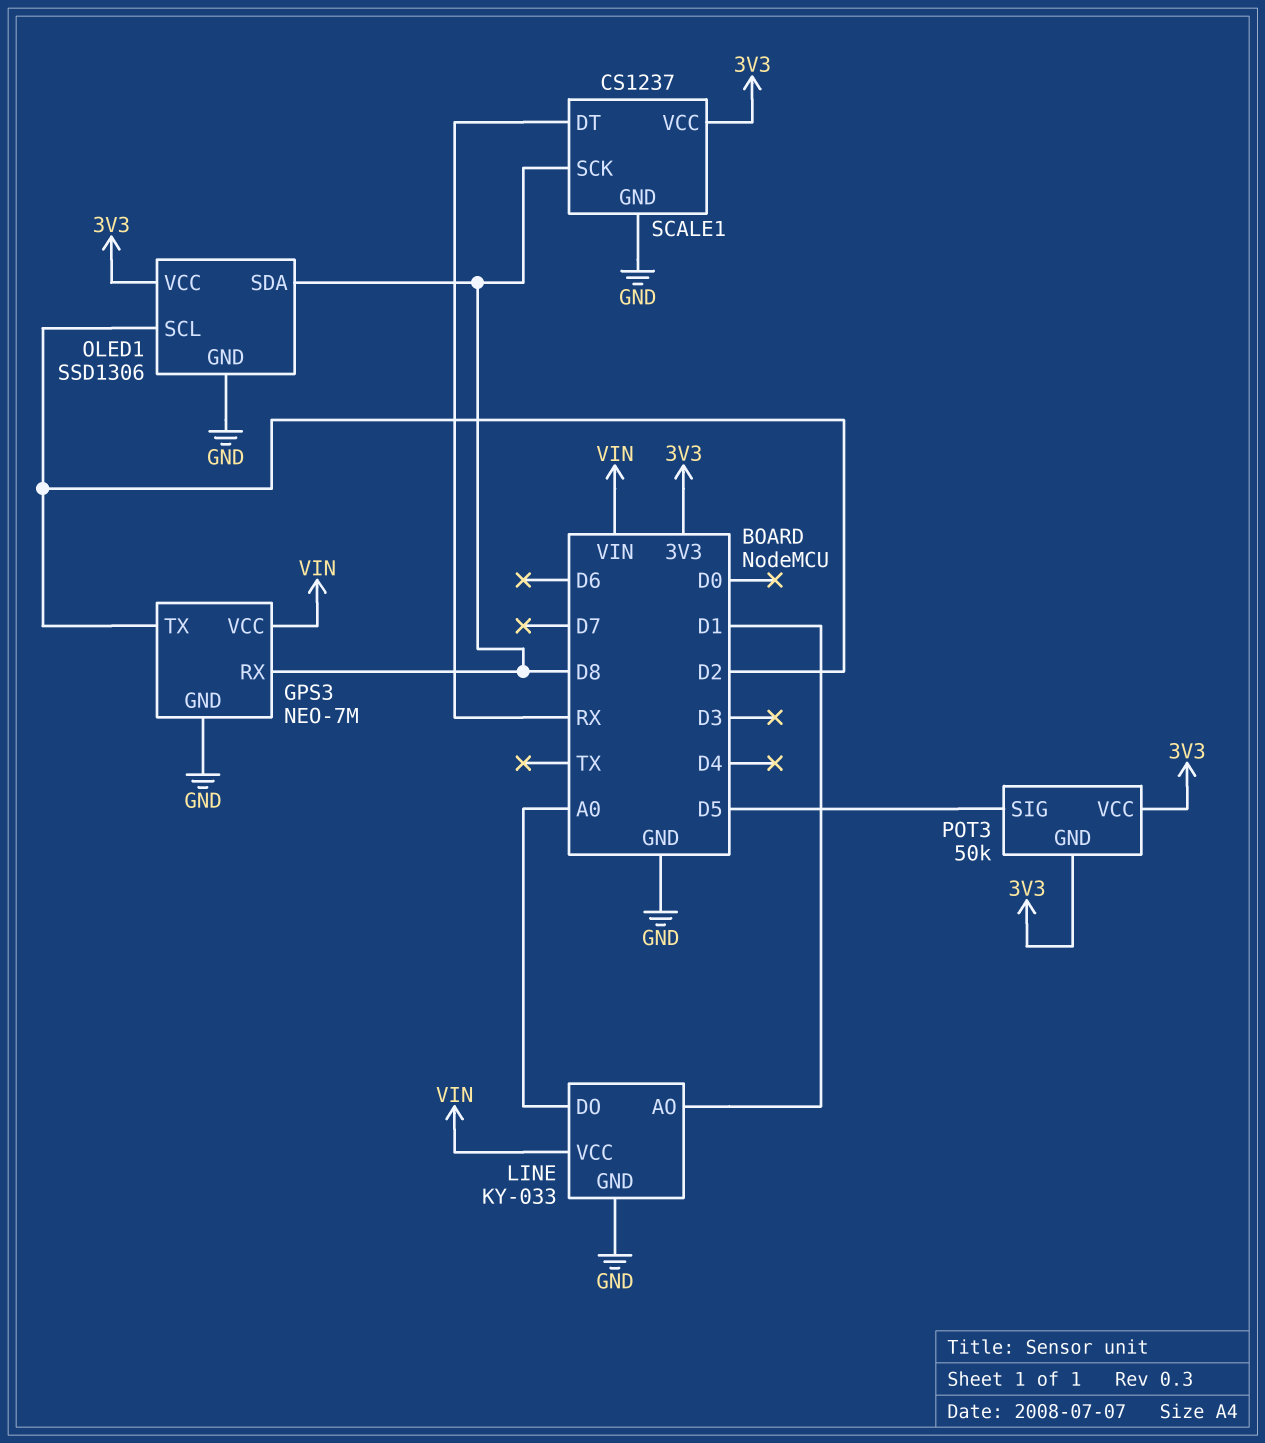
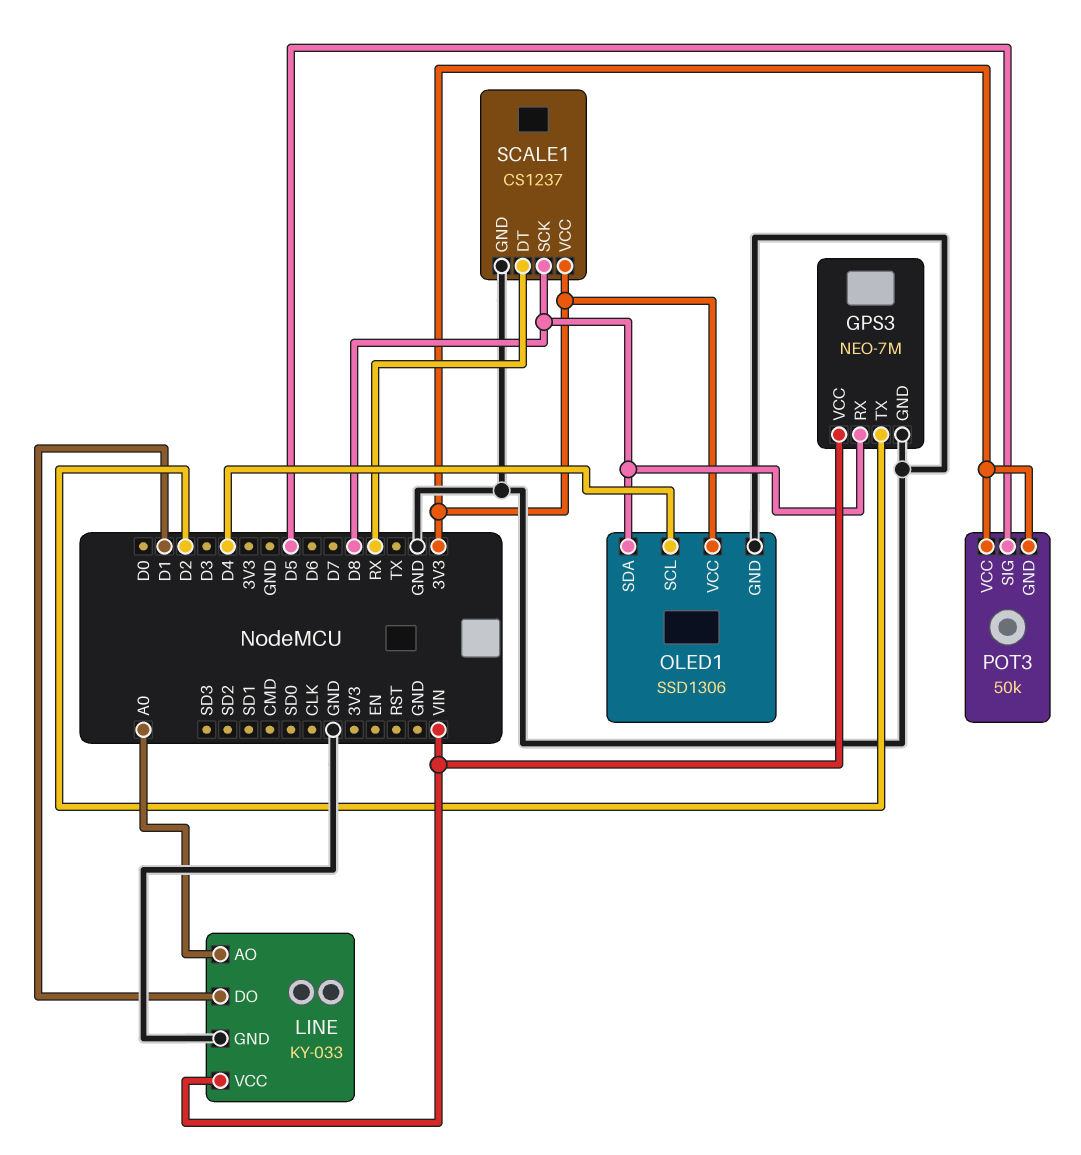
LINE pin AO: D1 -> A0
LINE pin DO: A0 -> D1
OLED1 pin SCL: D2 -> D4

